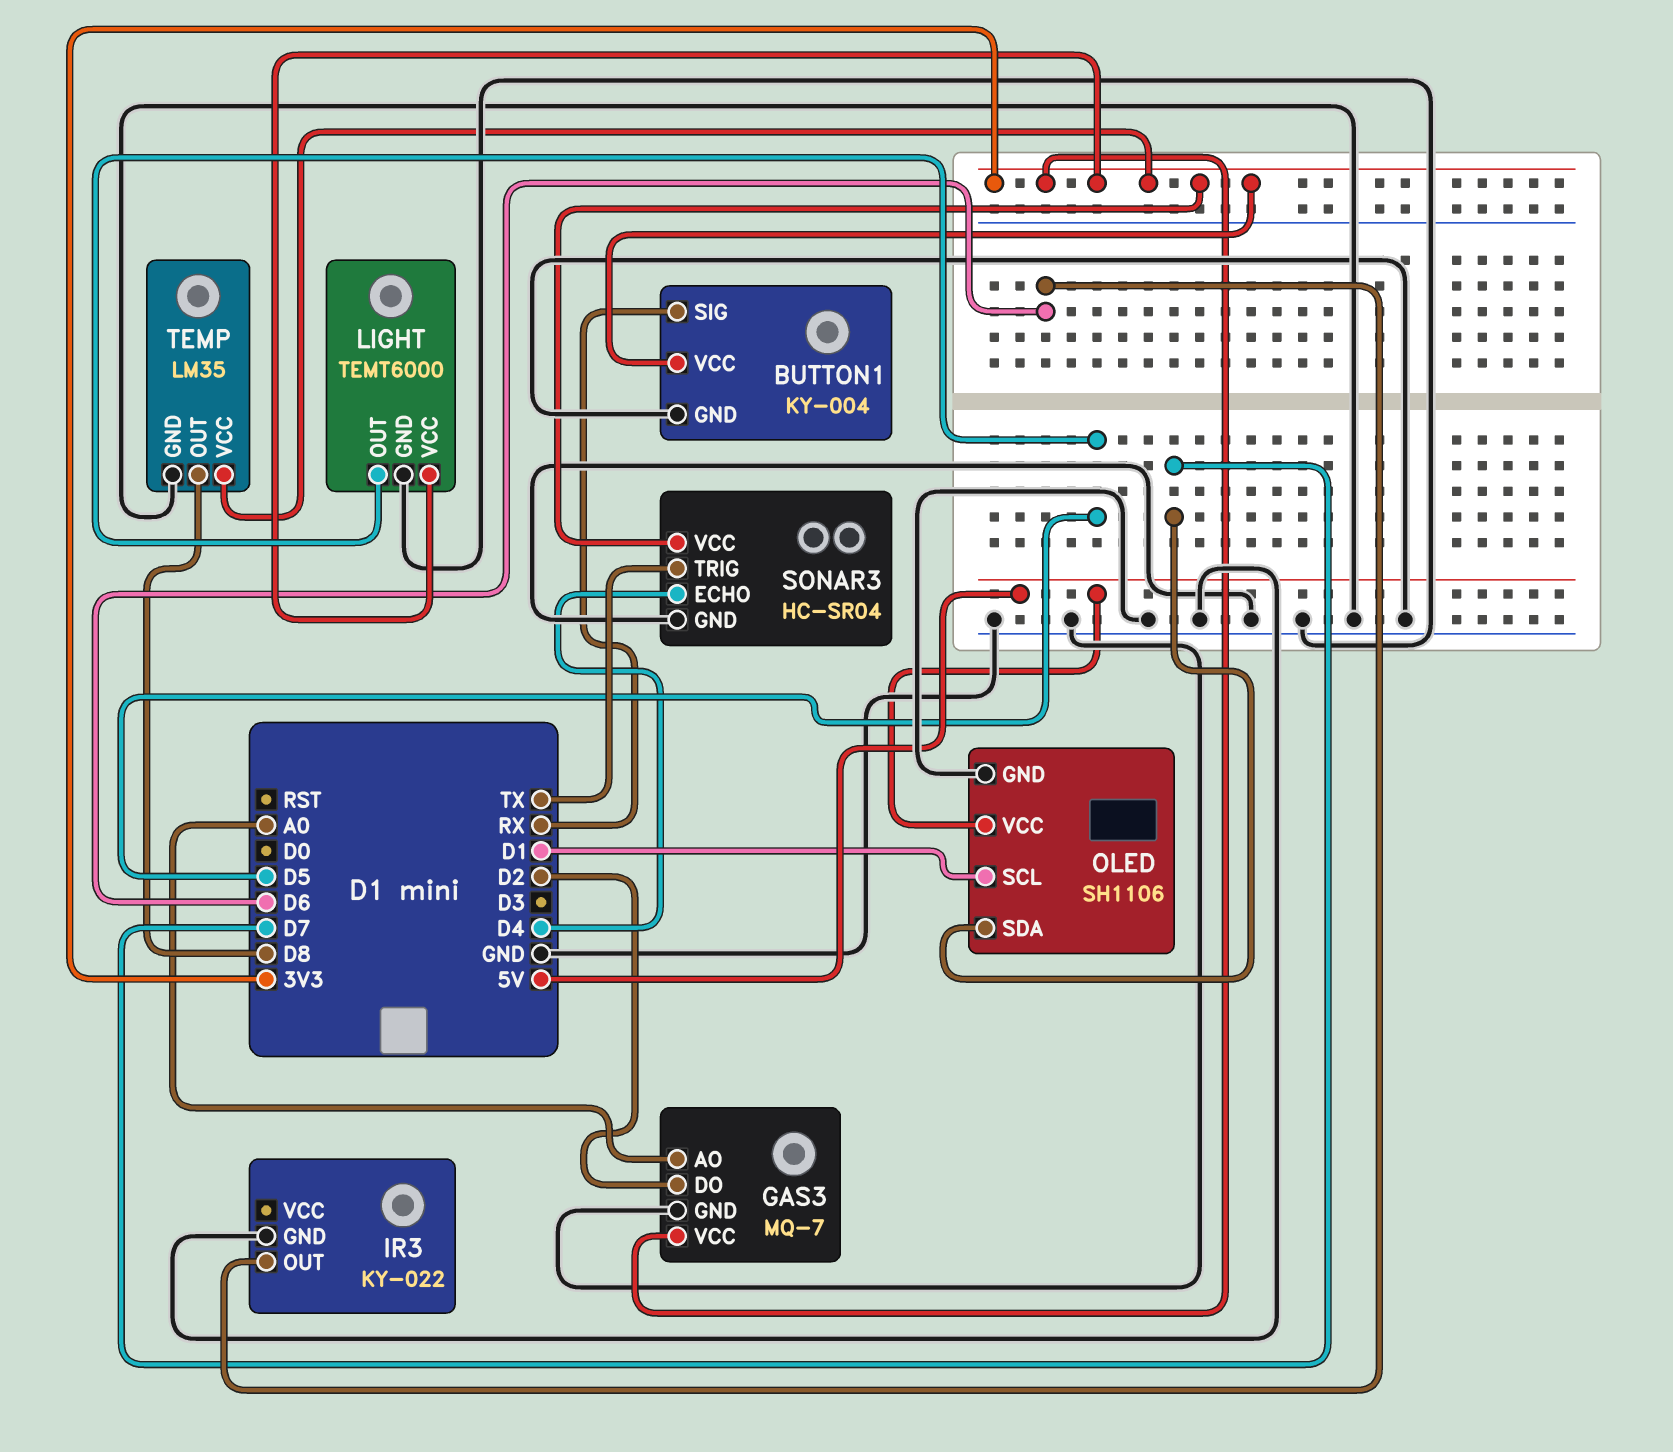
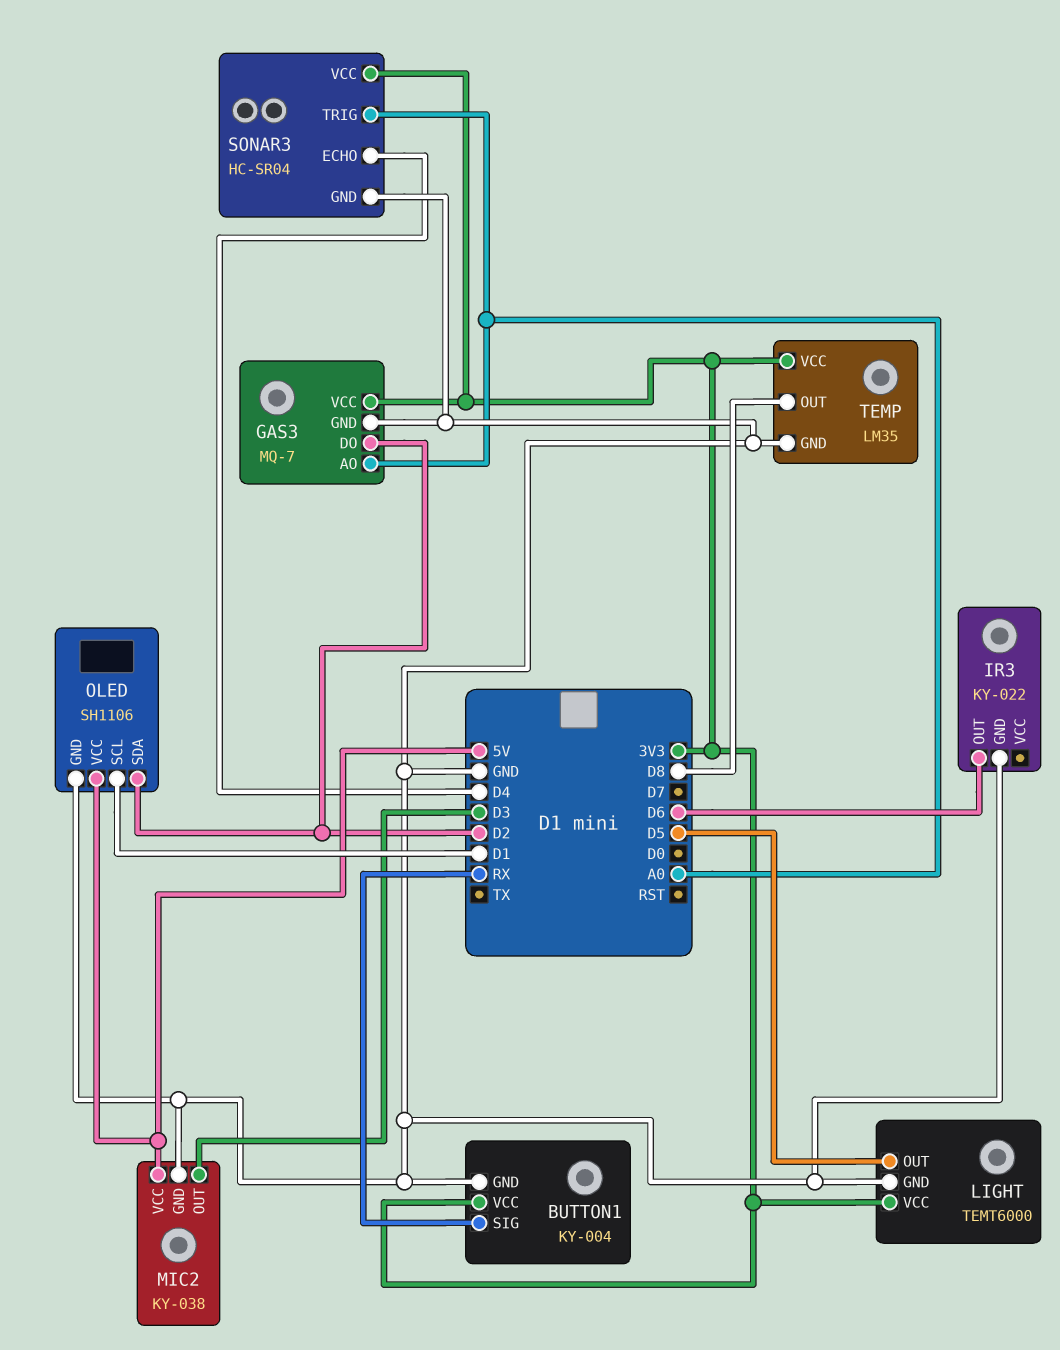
MIC2: none -> KY-038
MIC2 pin GND: none -> GND
MIC2 pin OUT: none -> D3
MIC2 pin VCC: none -> 5V
OLED pin SDA: D7 -> D2
SONAR3 pin TRIG: TX -> A0

